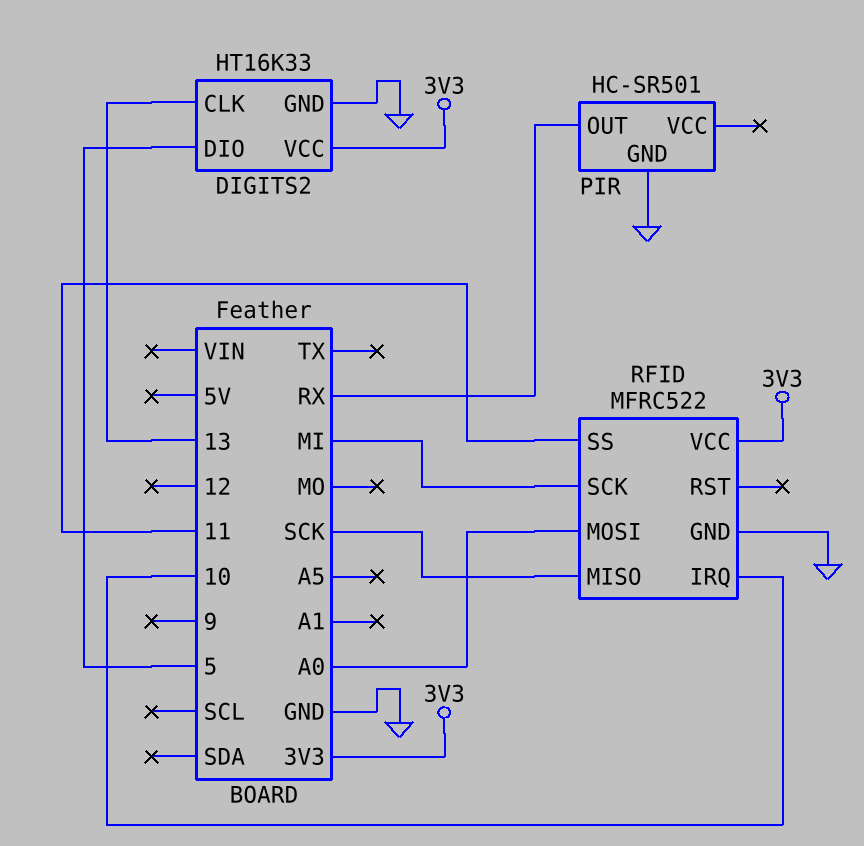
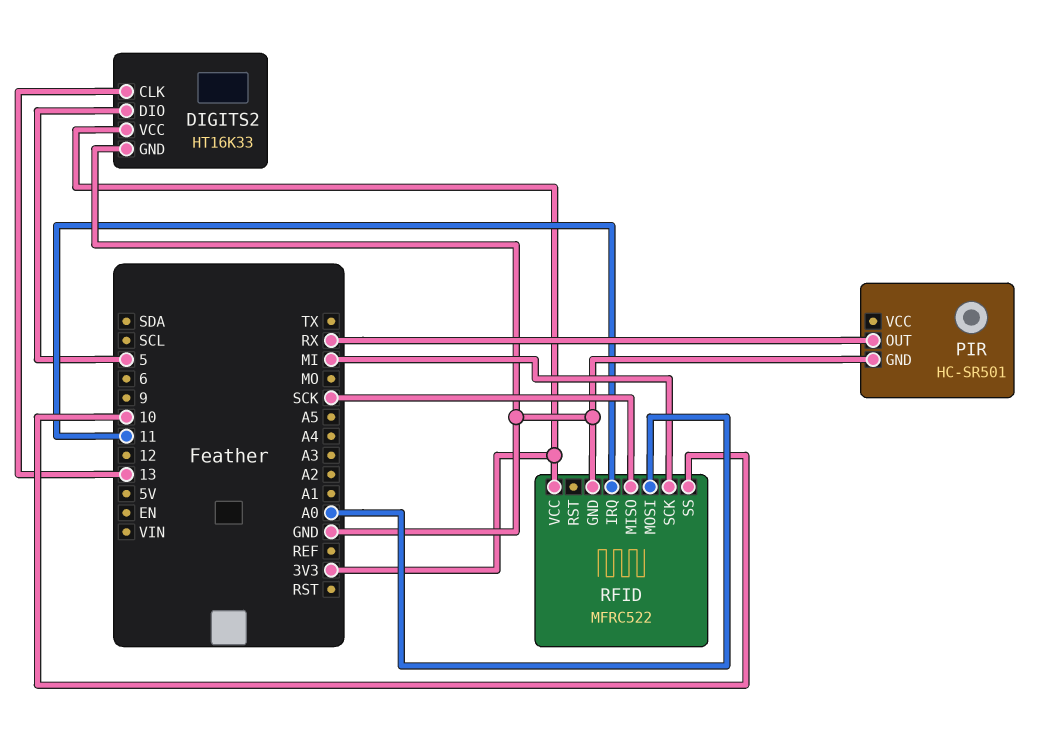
RFID pin IRQ: 10 -> 11
RFID pin SS: 11 -> 10

